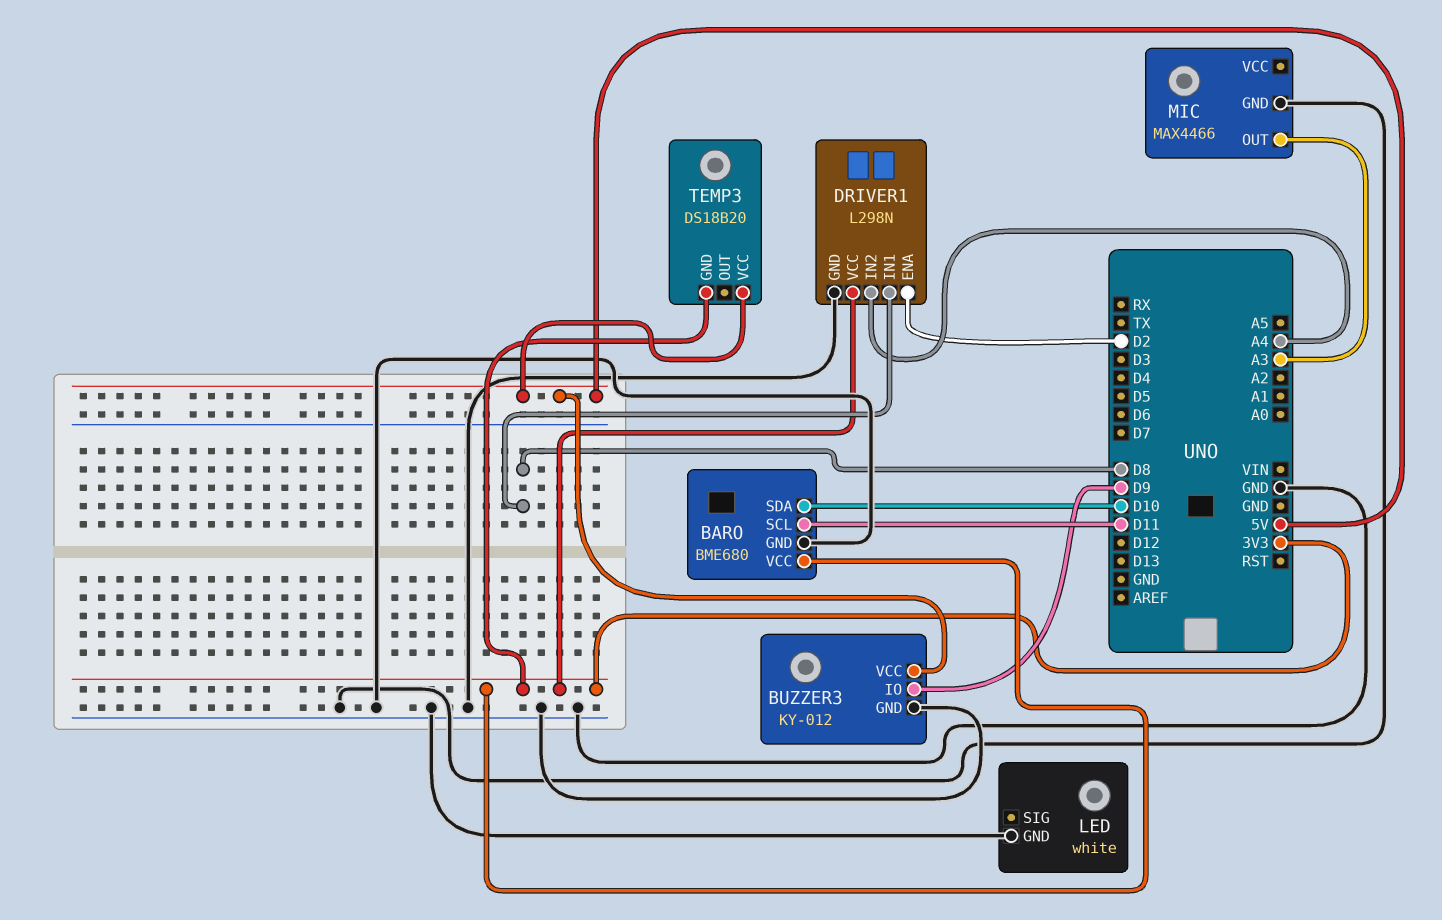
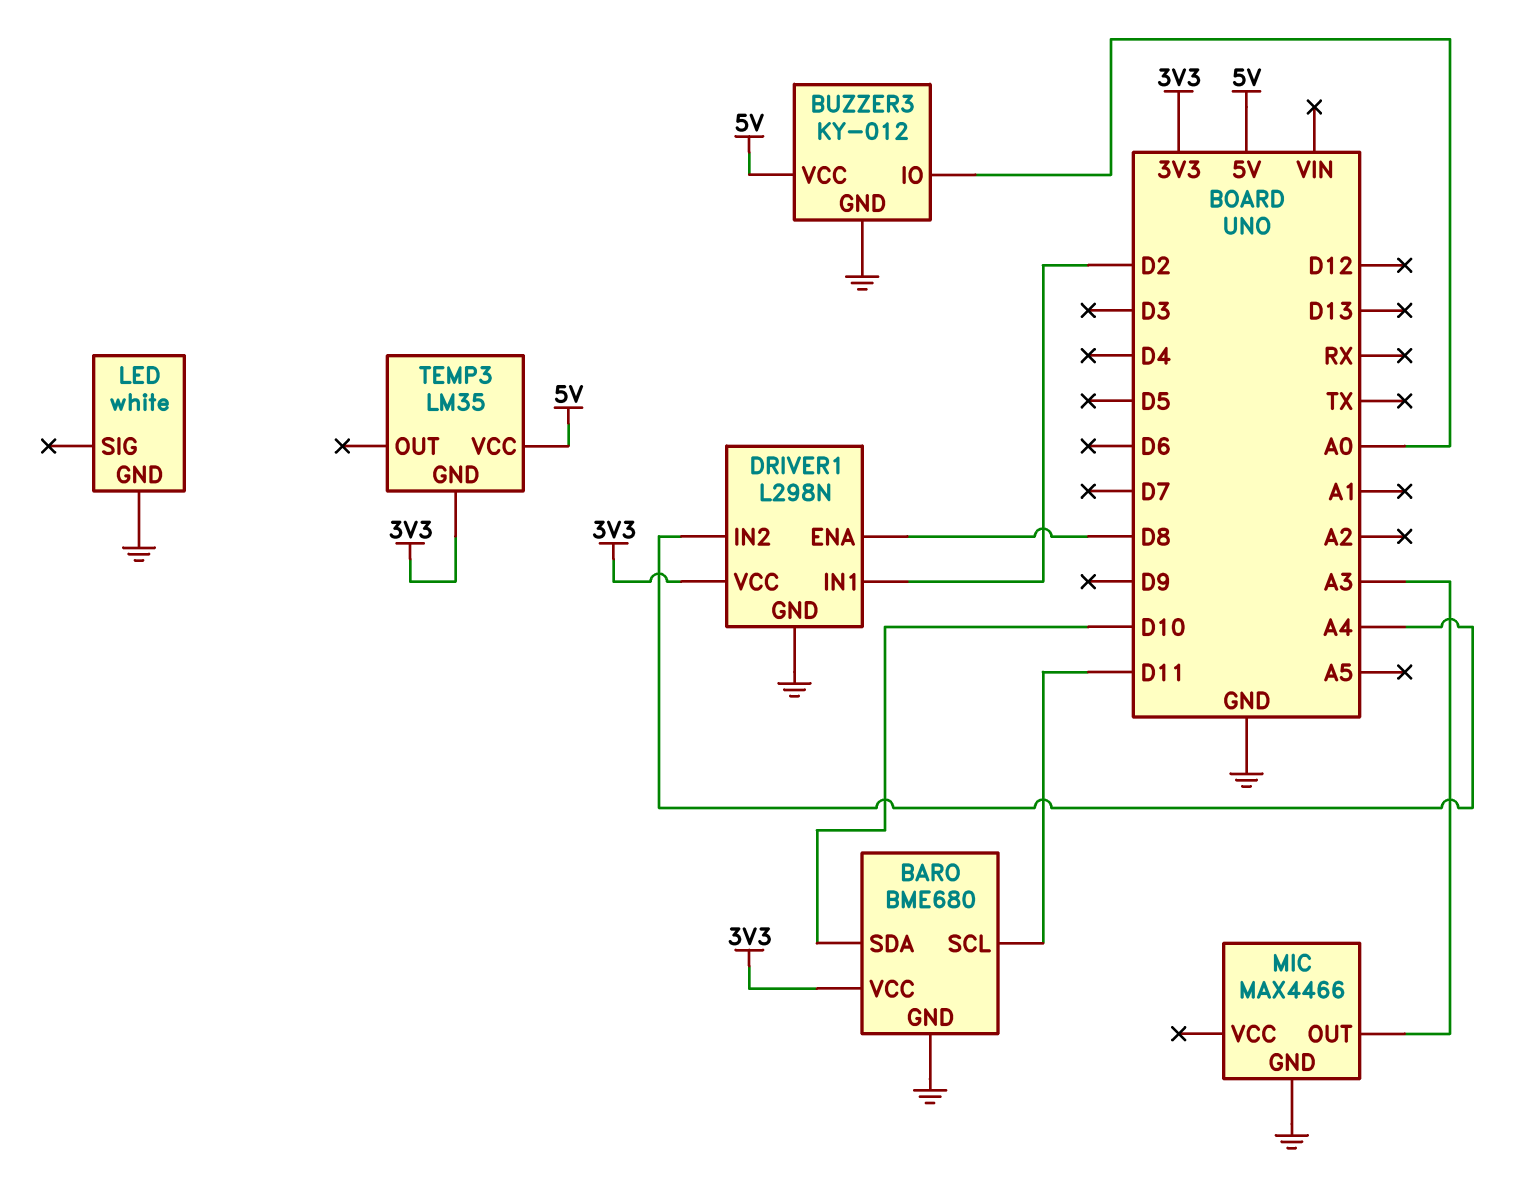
BUZZER3 pin IO: D9 -> A0
DRIVER1 pin ENA: D2 -> D8
DRIVER1 pin IN1: D8 -> D2
TEMP3: DS18B20 -> LM35

